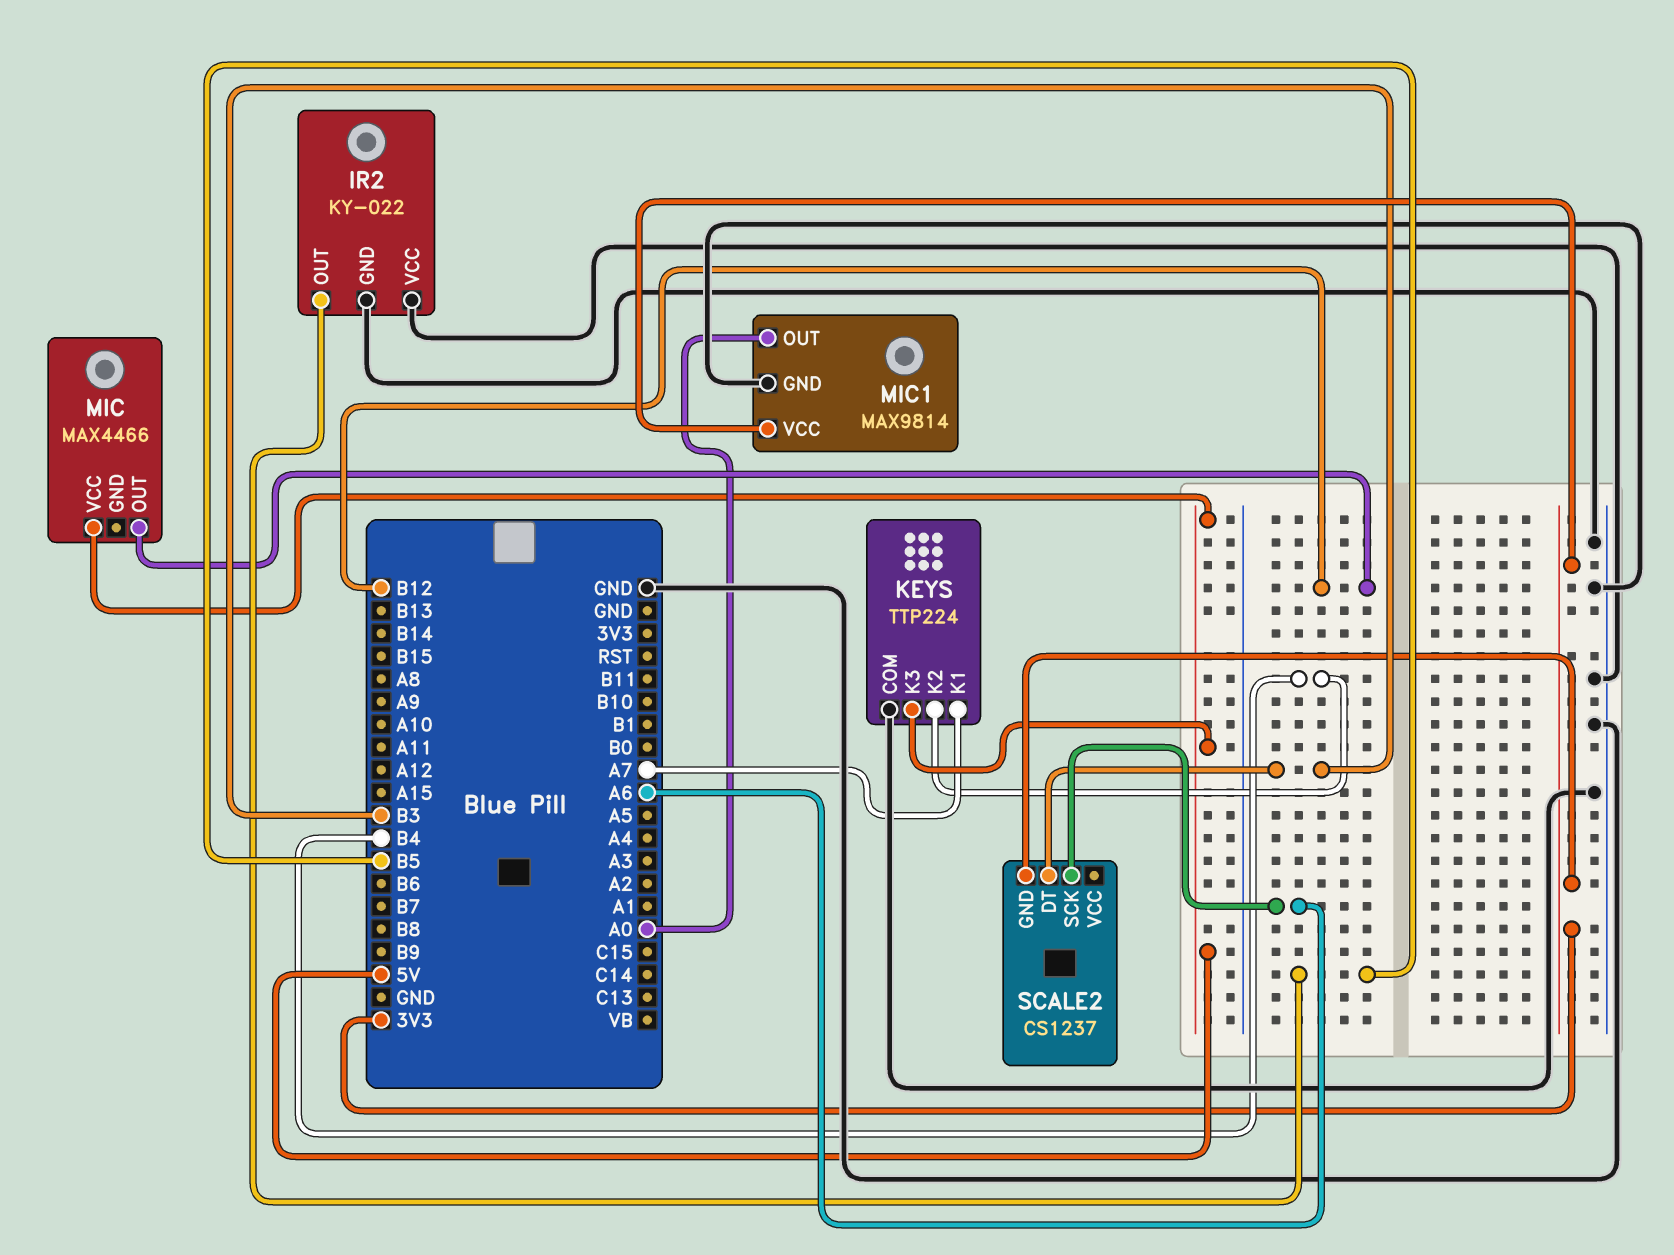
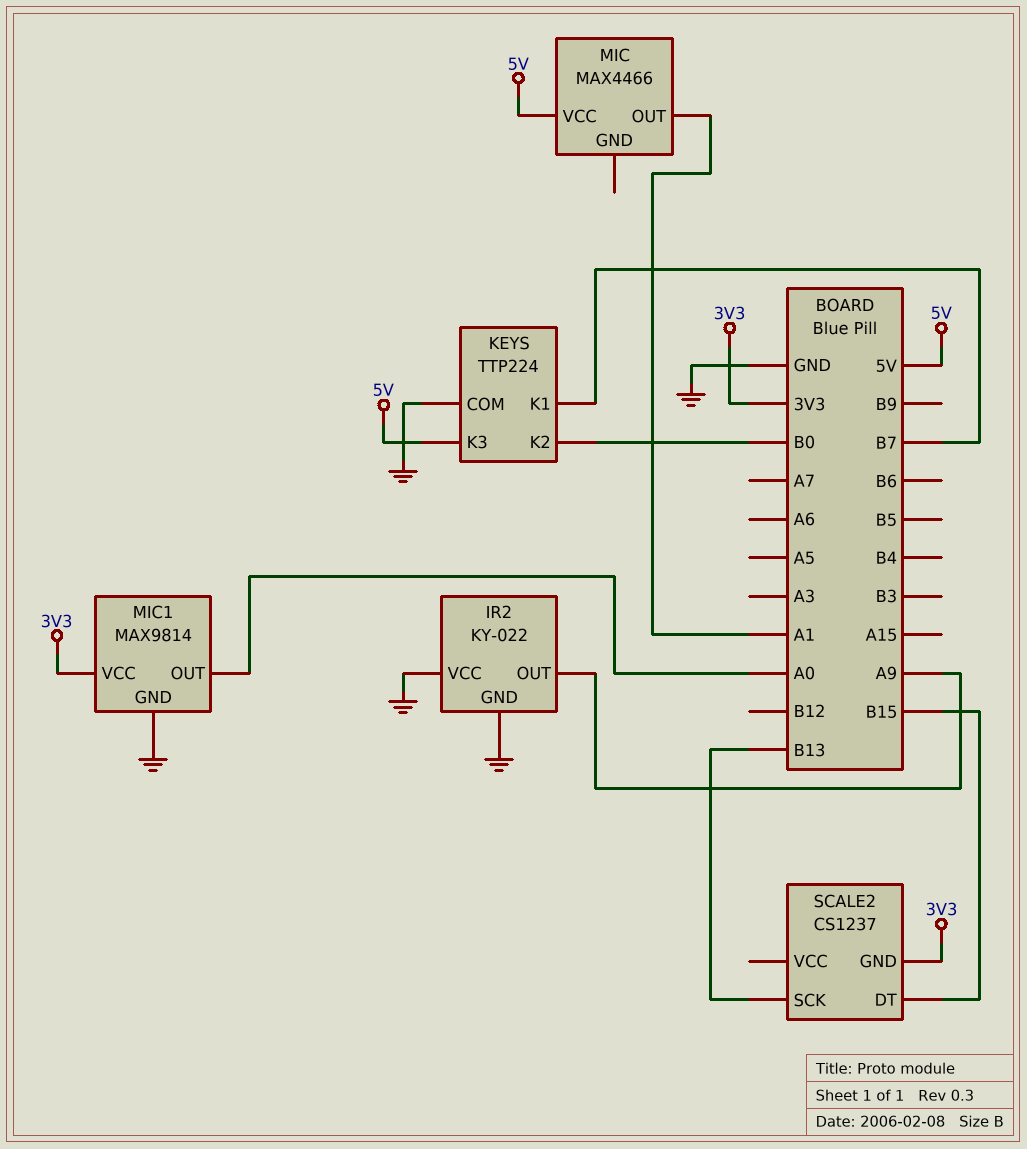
IR2 pin OUT: B5 -> A9
KEYS pin K1: A7 -> B7
KEYS pin K2: B4 -> B0
MIC pin OUT: B12 -> A1
SCALE2 pin DT: B3 -> B15
SCALE2 pin SCK: A6 -> B13

